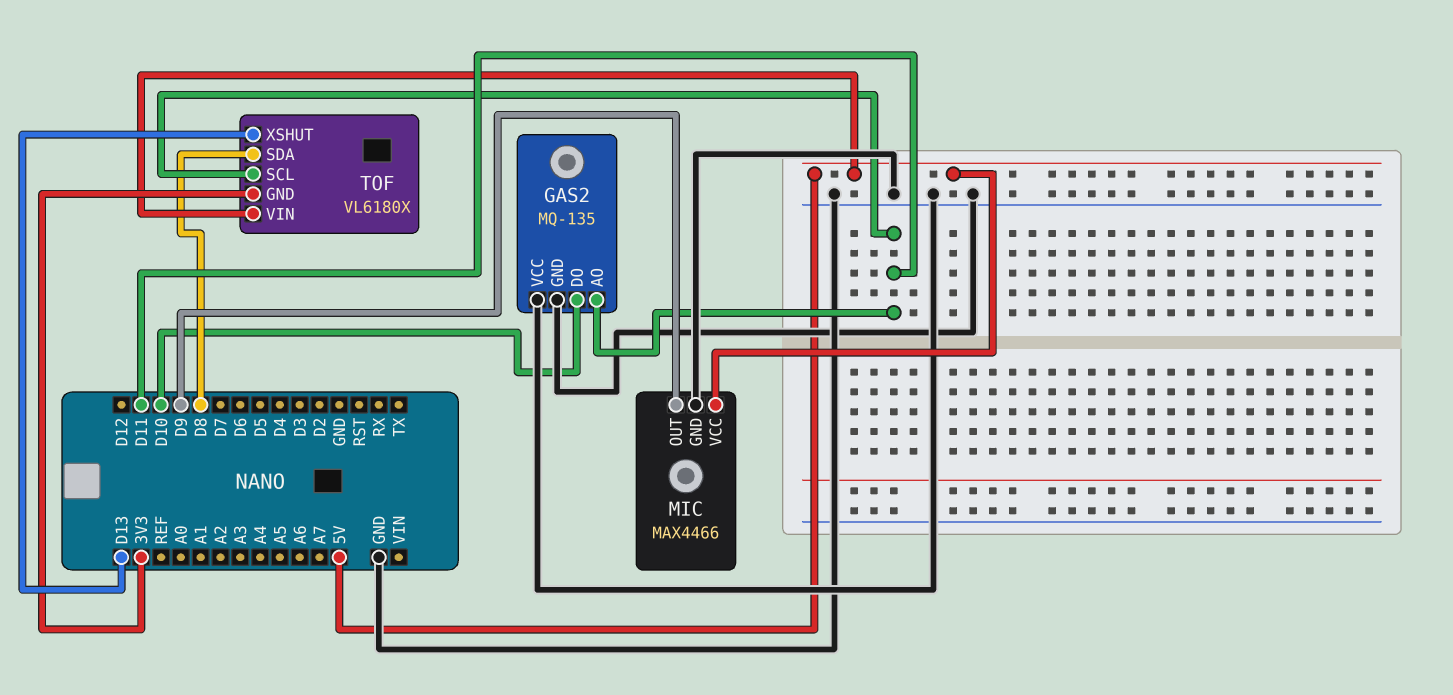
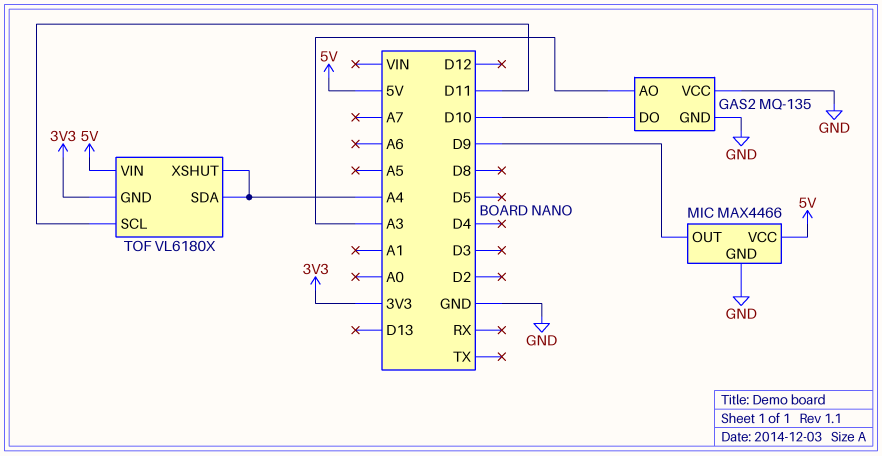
GAS2 pin AO: D11 -> A3
TOF pin SDA: D8 -> A4
TOF pin XSHUT: D13 -> A4

